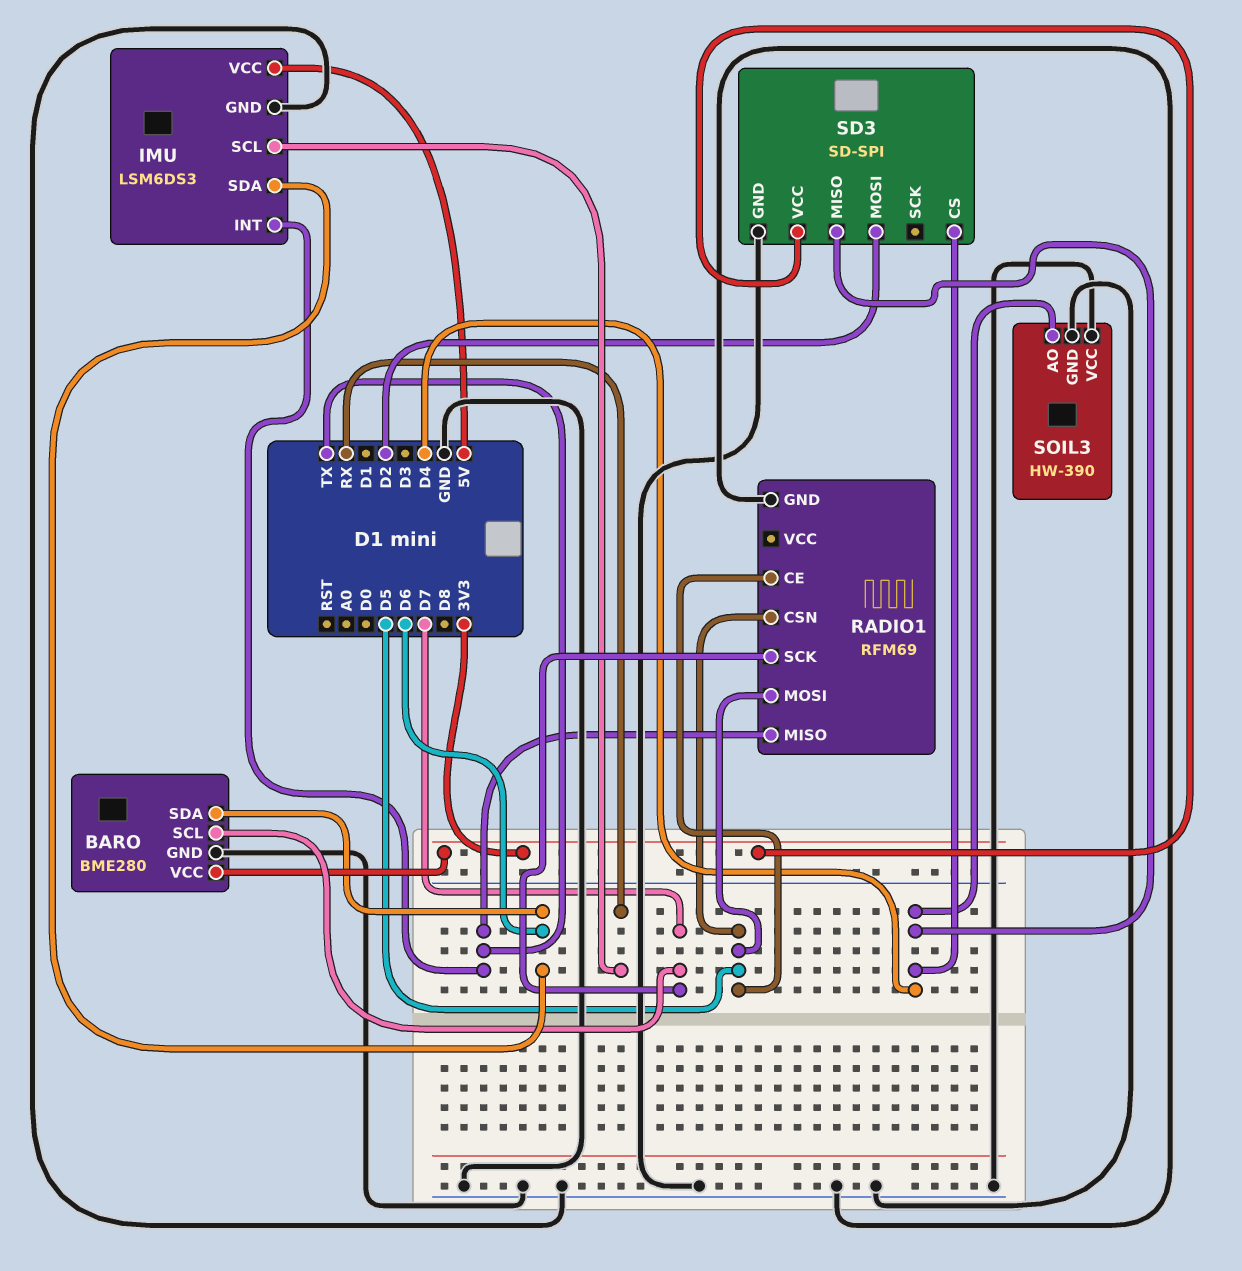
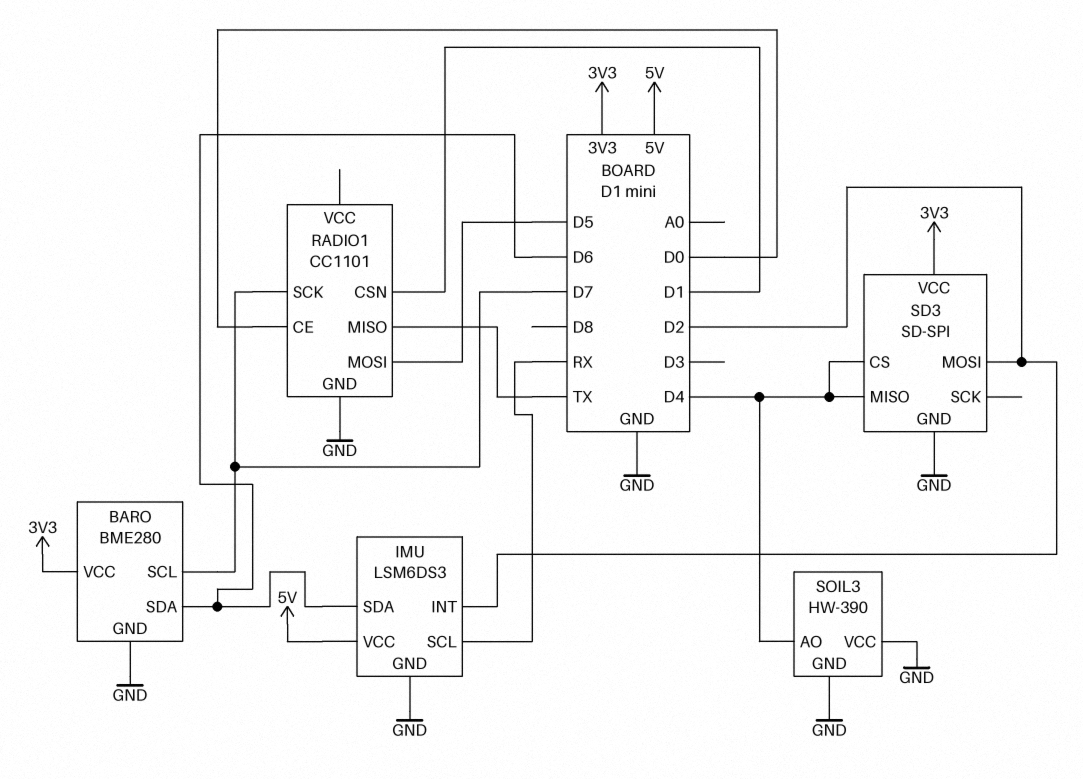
IMU pin INT: TX -> D2
RADIO1: RFM69 -> CC1101
RADIO1 pin CE: D5 -> D0
RADIO1 pin CSN: D5 -> D1

